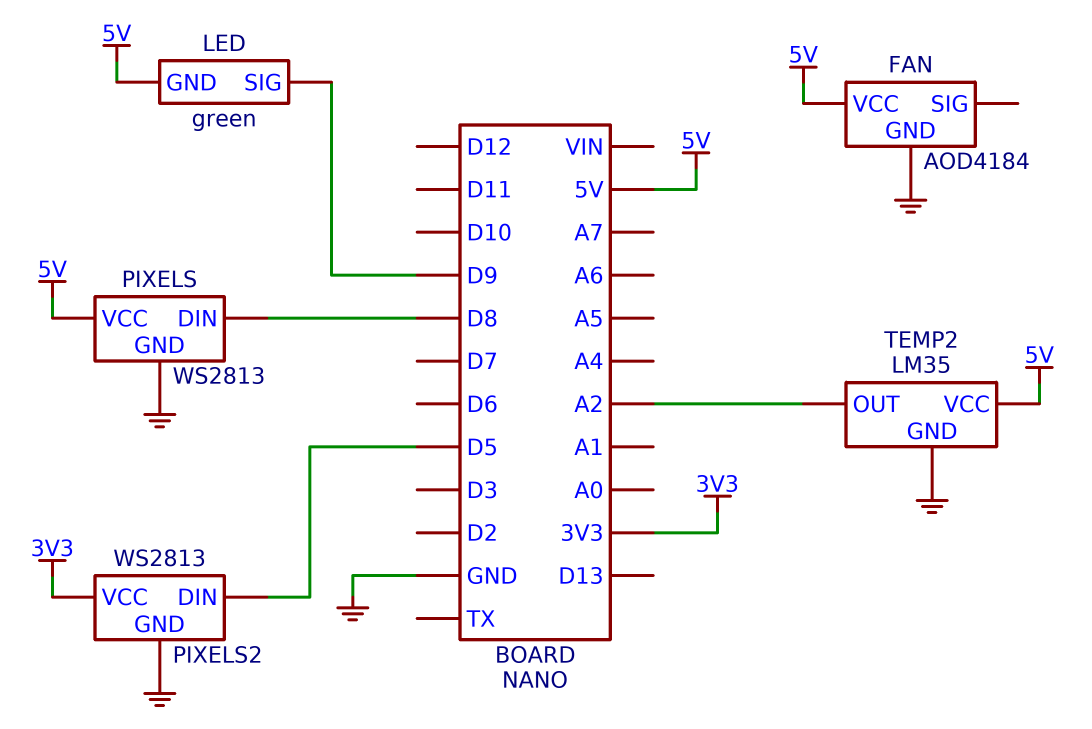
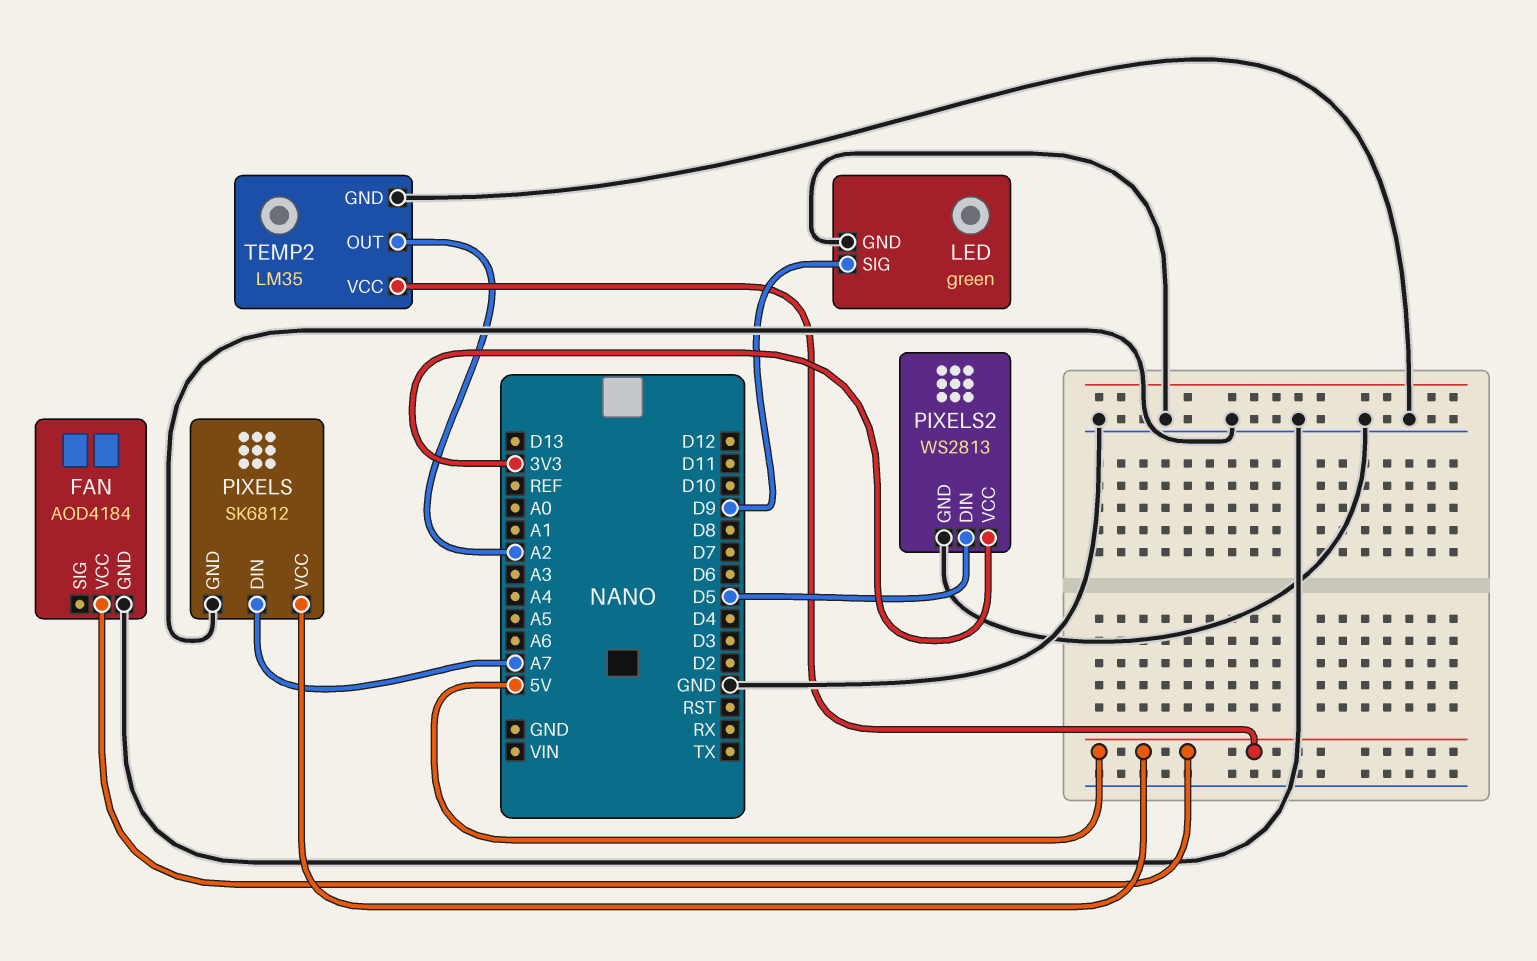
LED pin GND: 5V -> GND
PIXELS: WS2813 -> SK6812
PIXELS pin DIN: D8 -> A7

